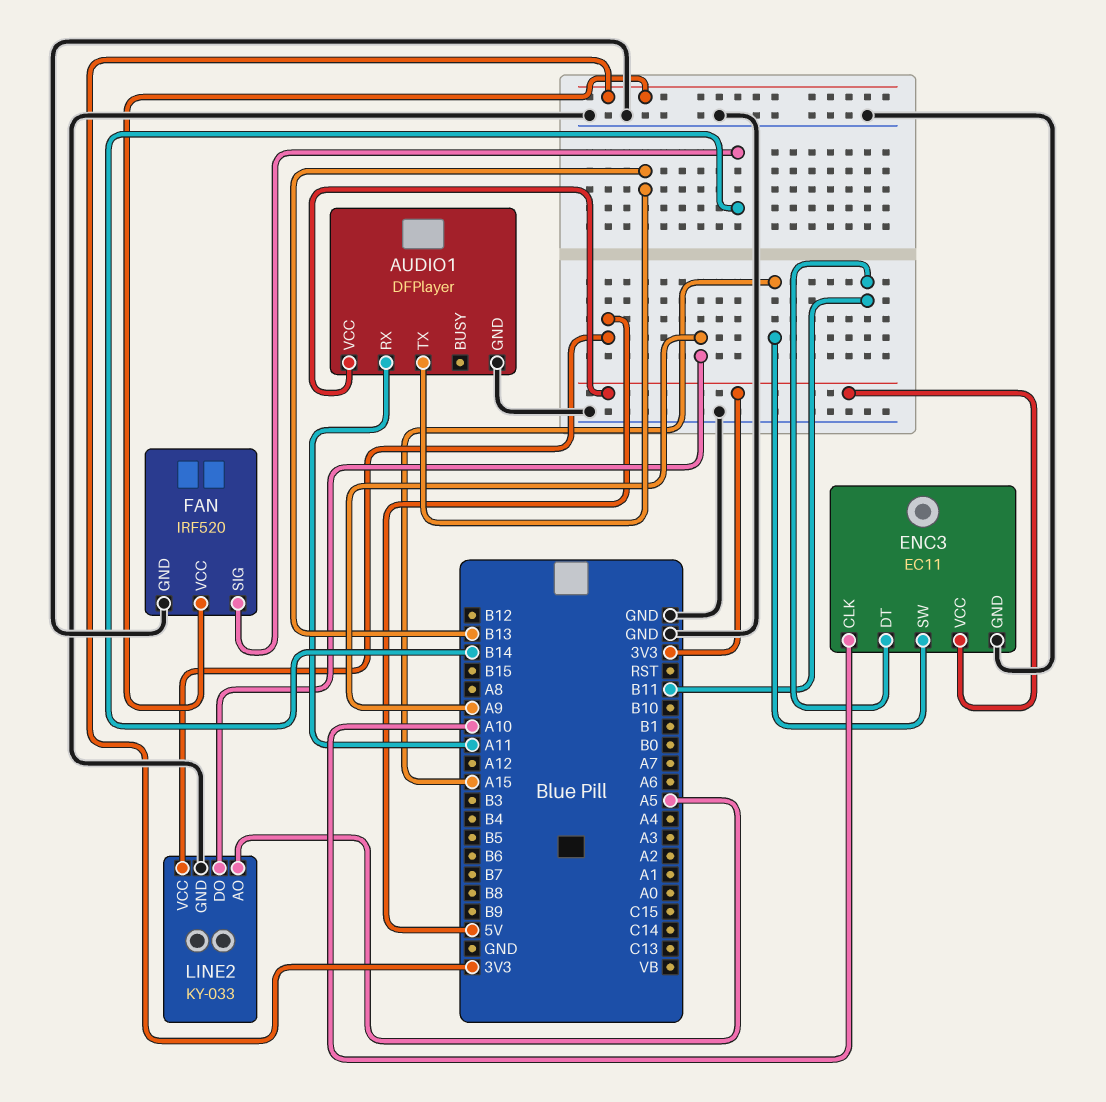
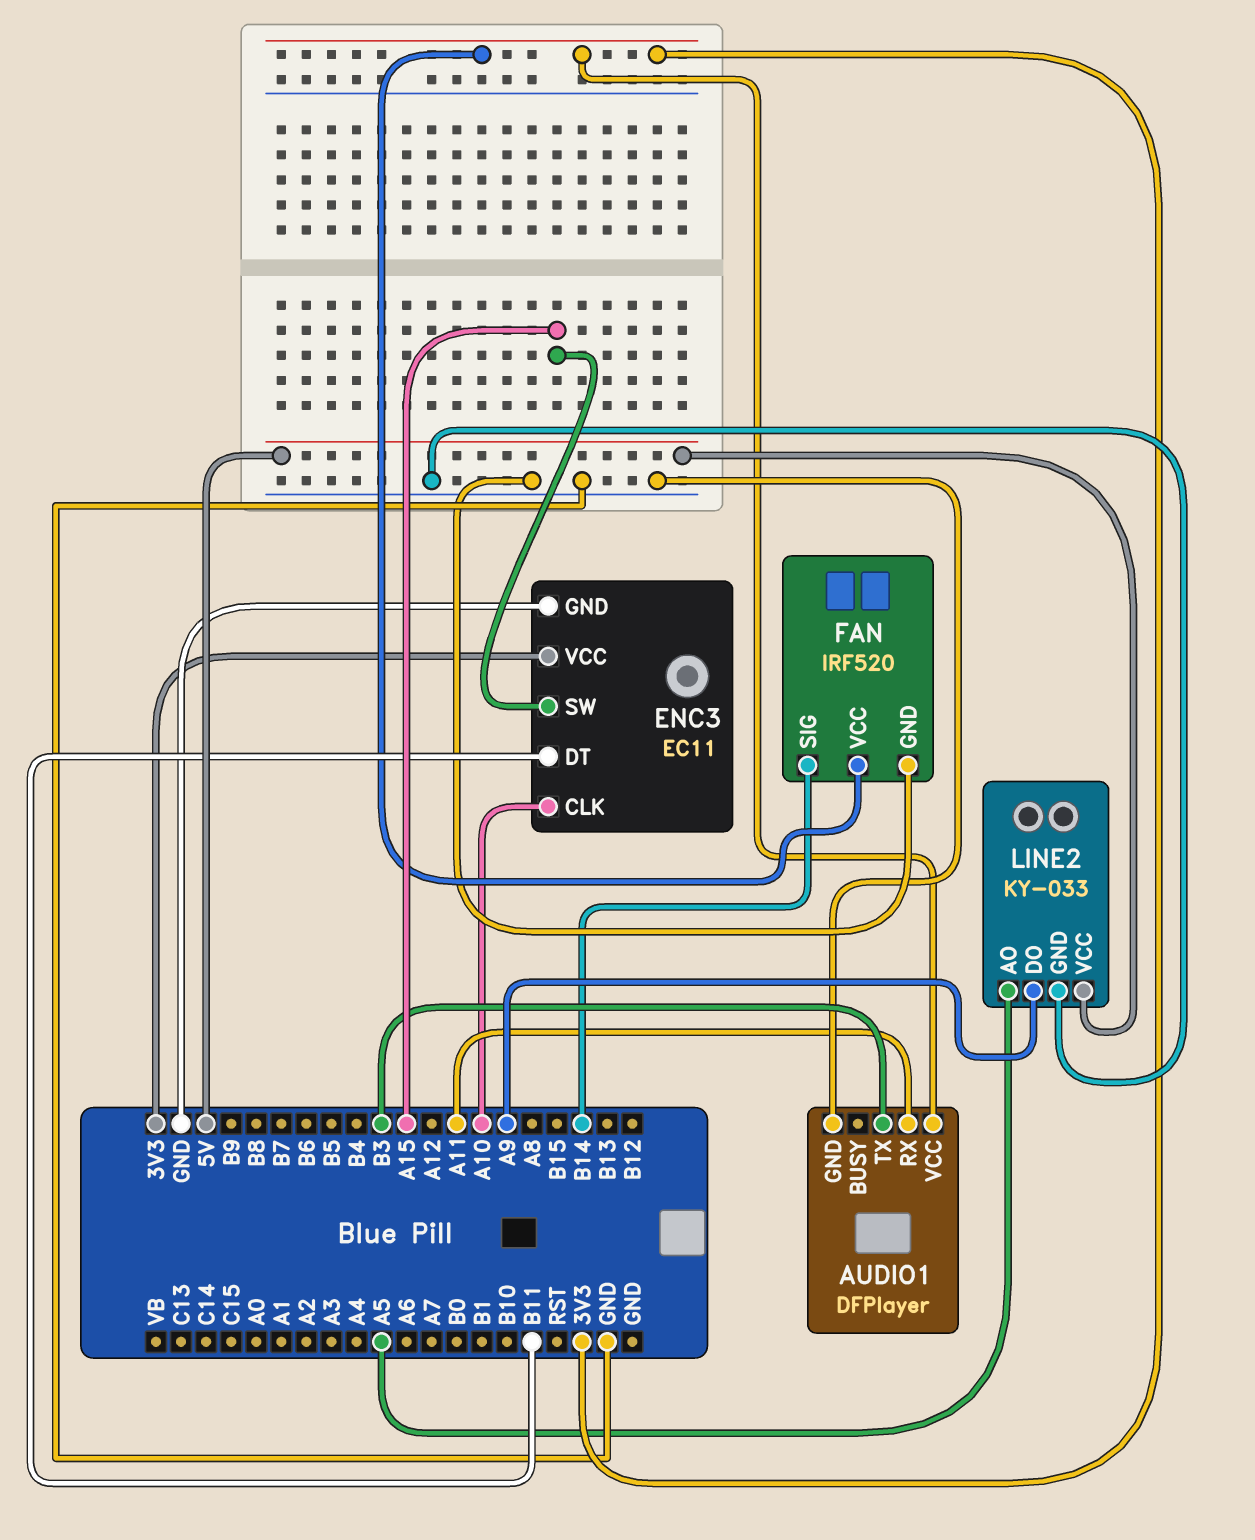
AUDIO1 pin TX: B13 -> B3

